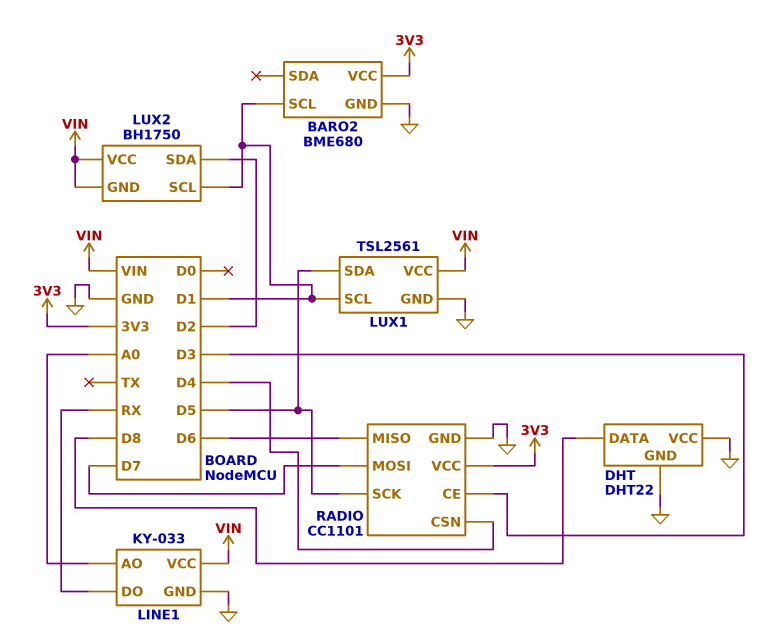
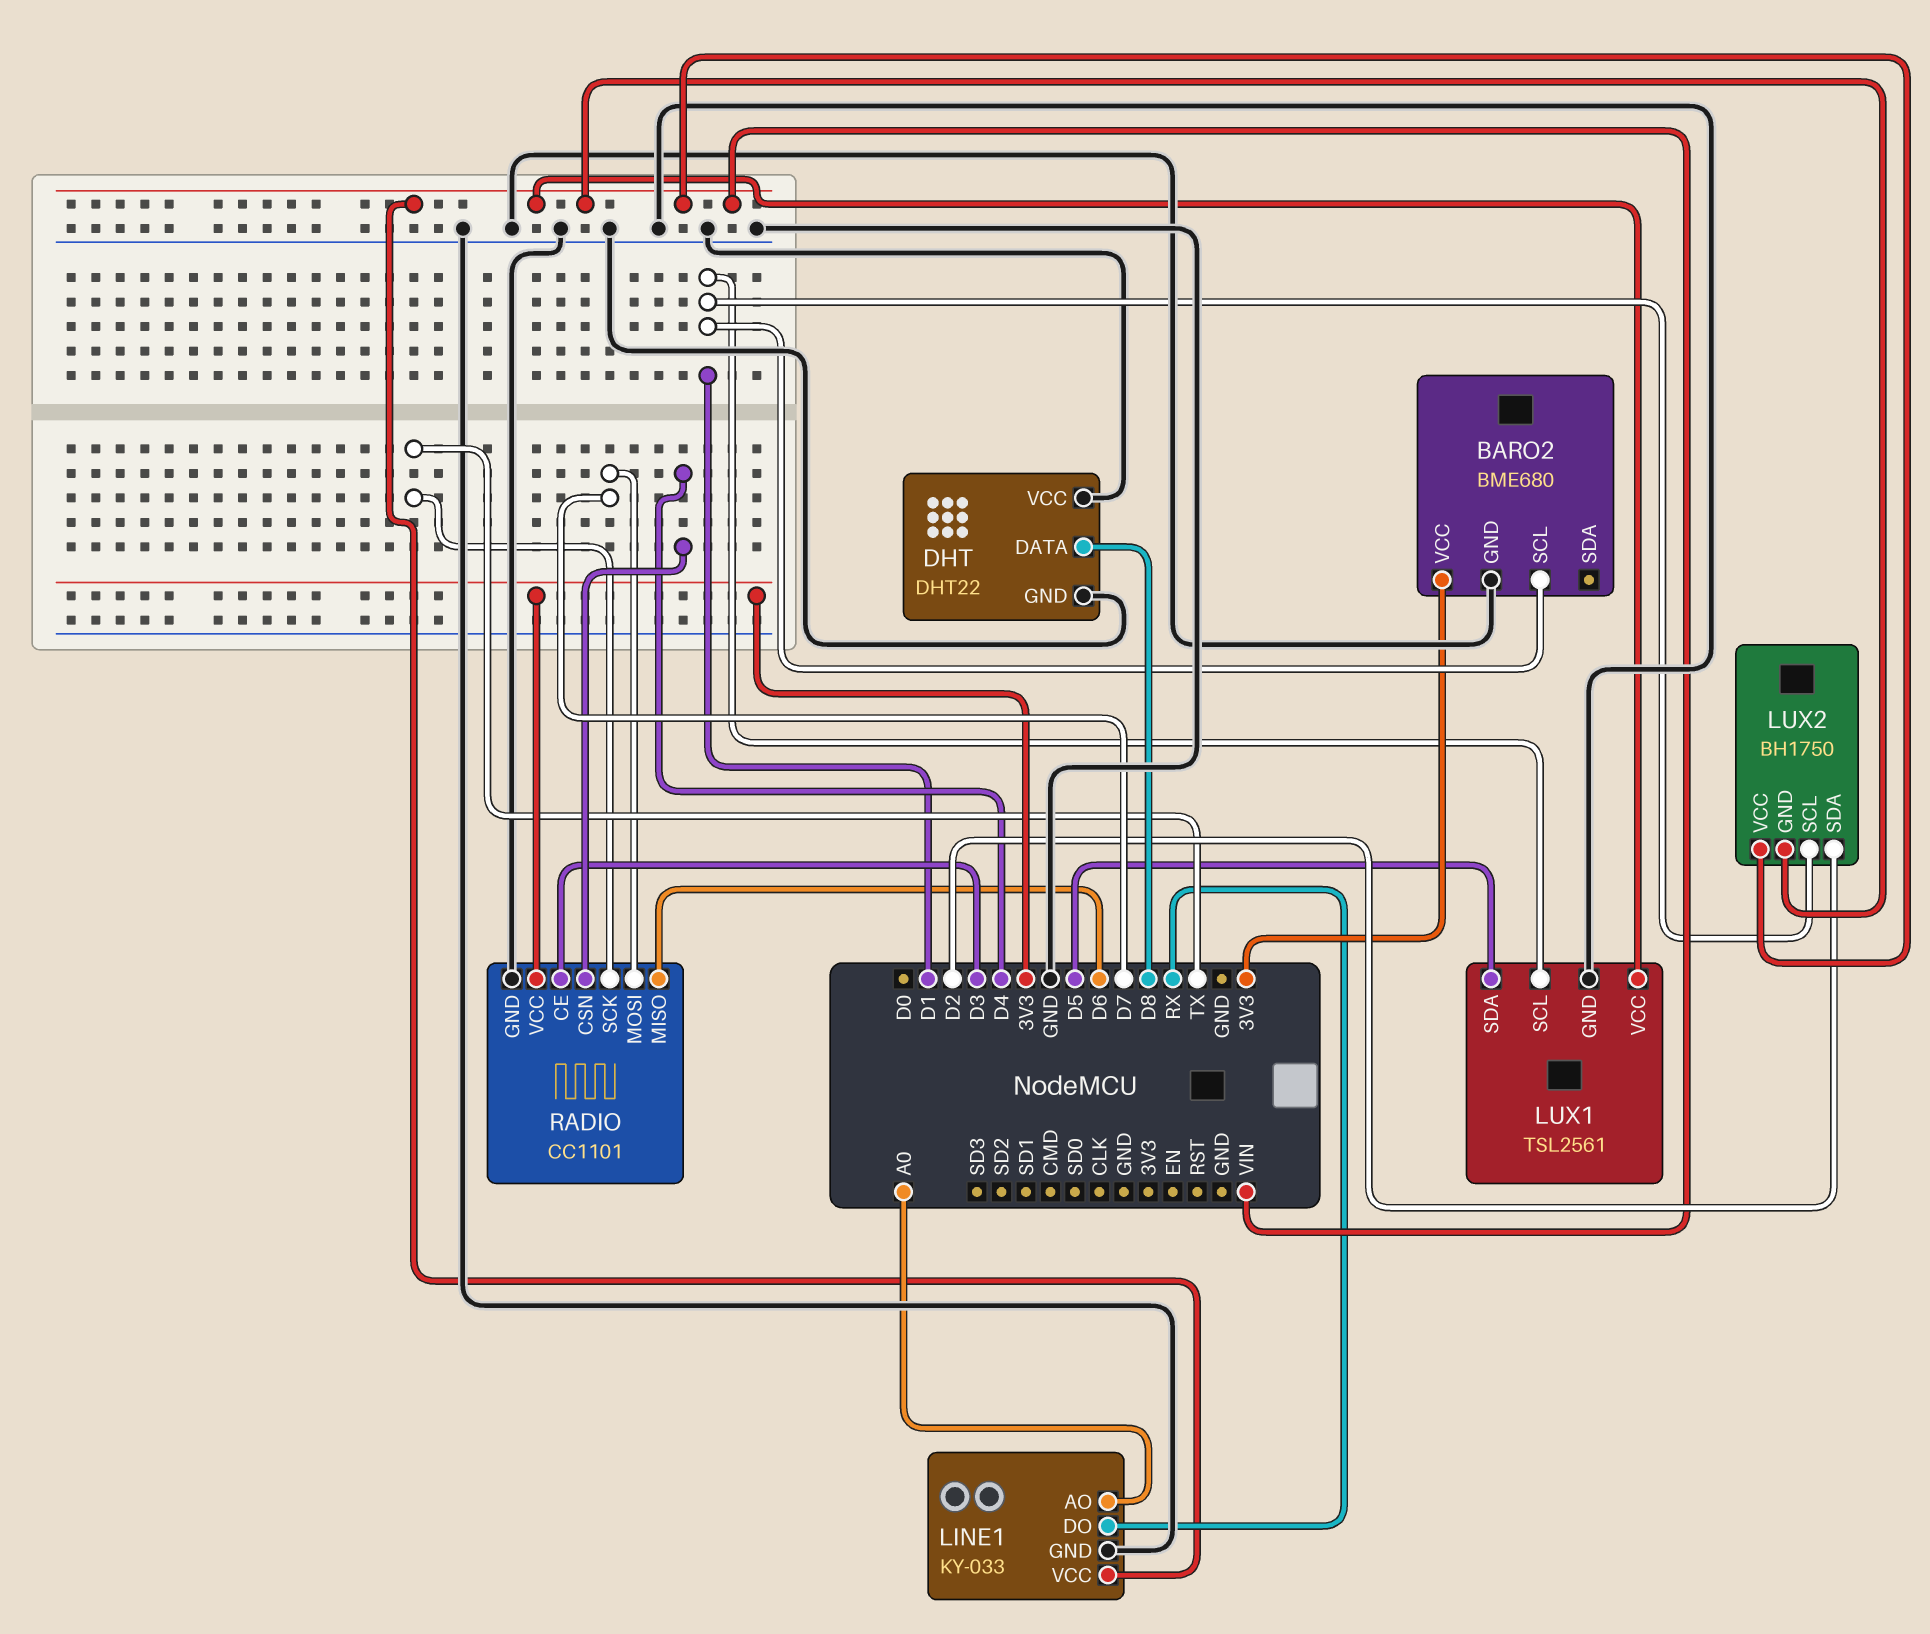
RADIO pin SCK: D5 -> TX

